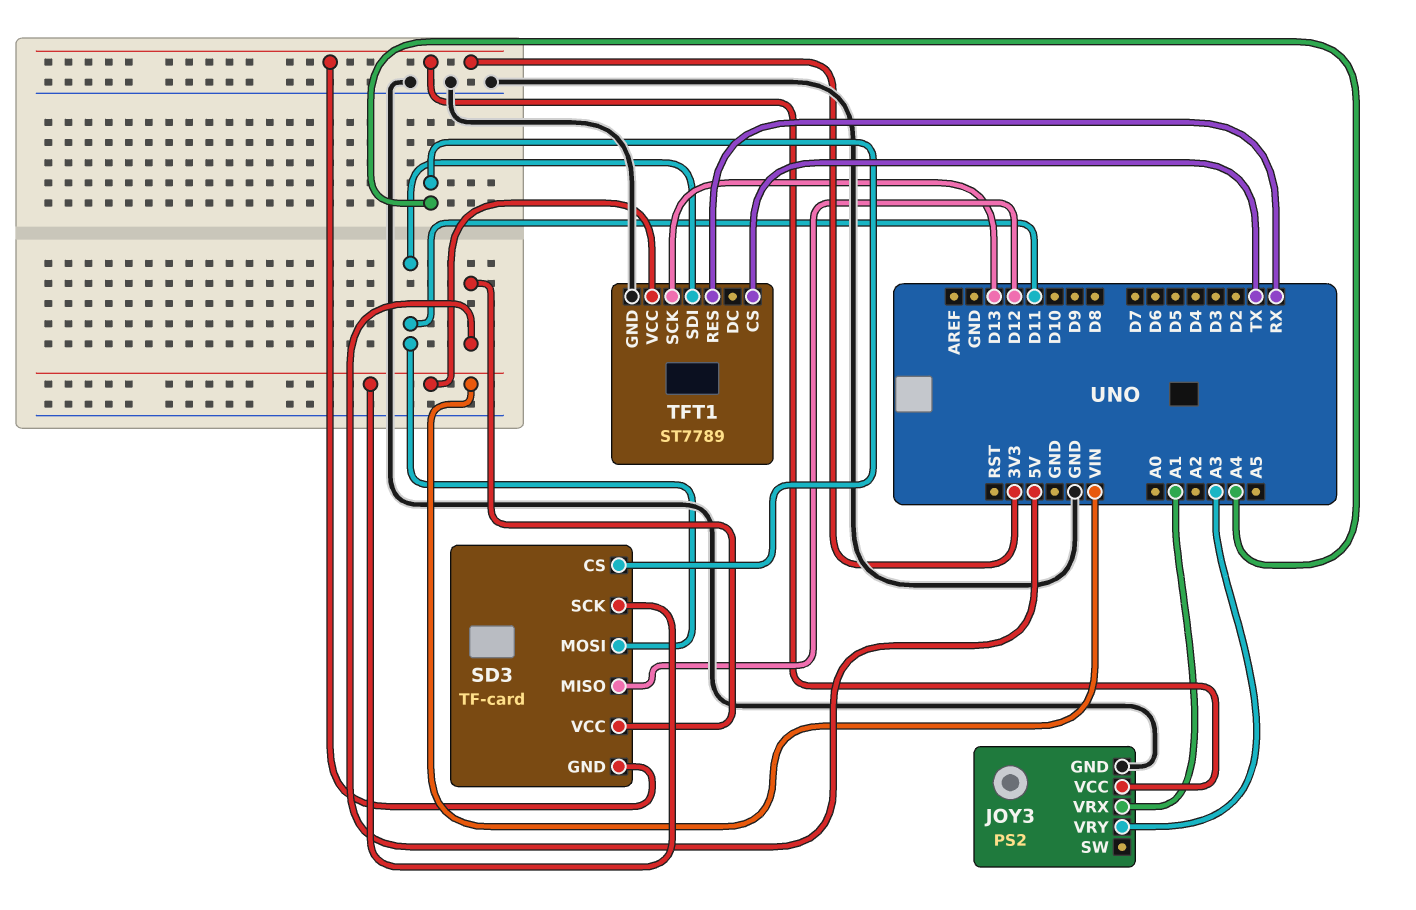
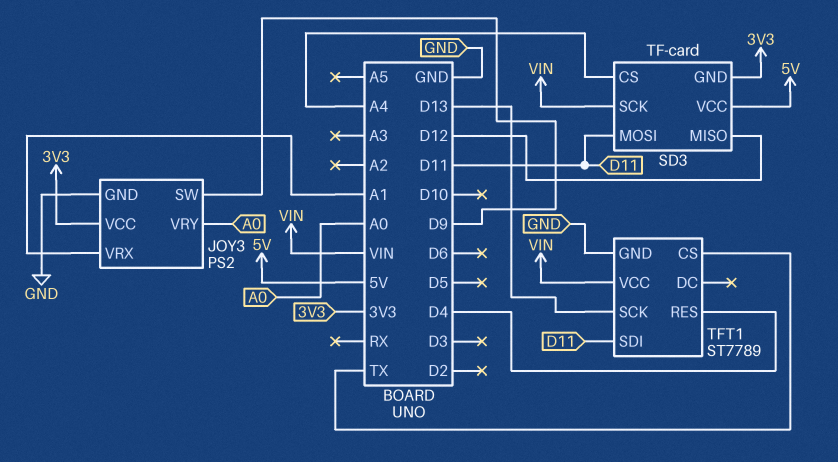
JOY3 pin SW: none -> D9
JOY3 pin VRY: A3 -> A0
TFT1 pin RES: RX -> D4

